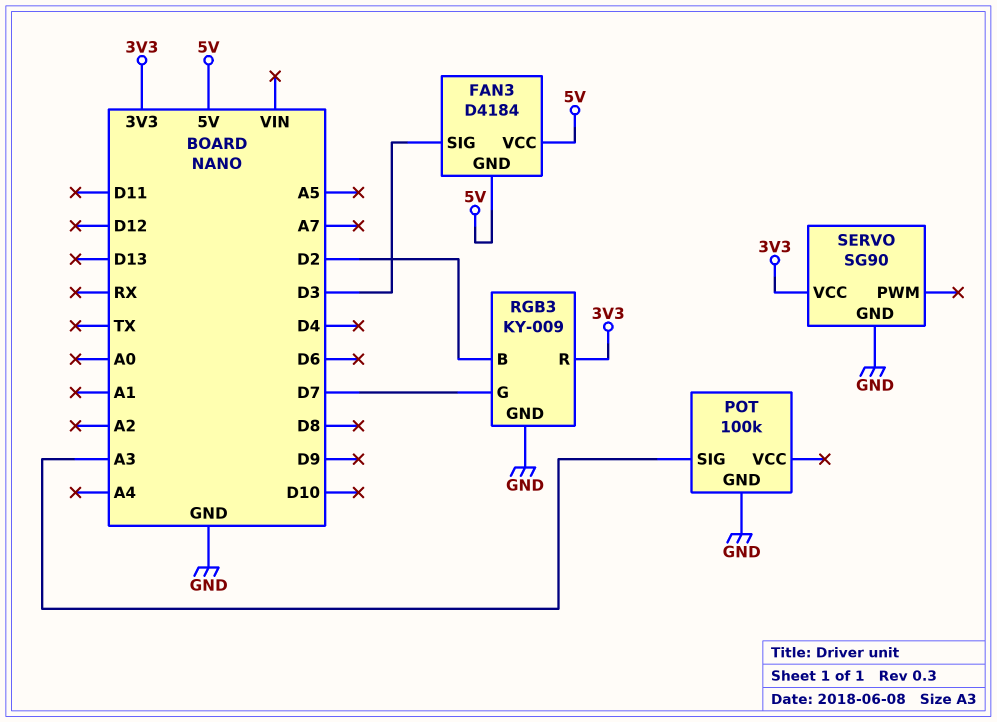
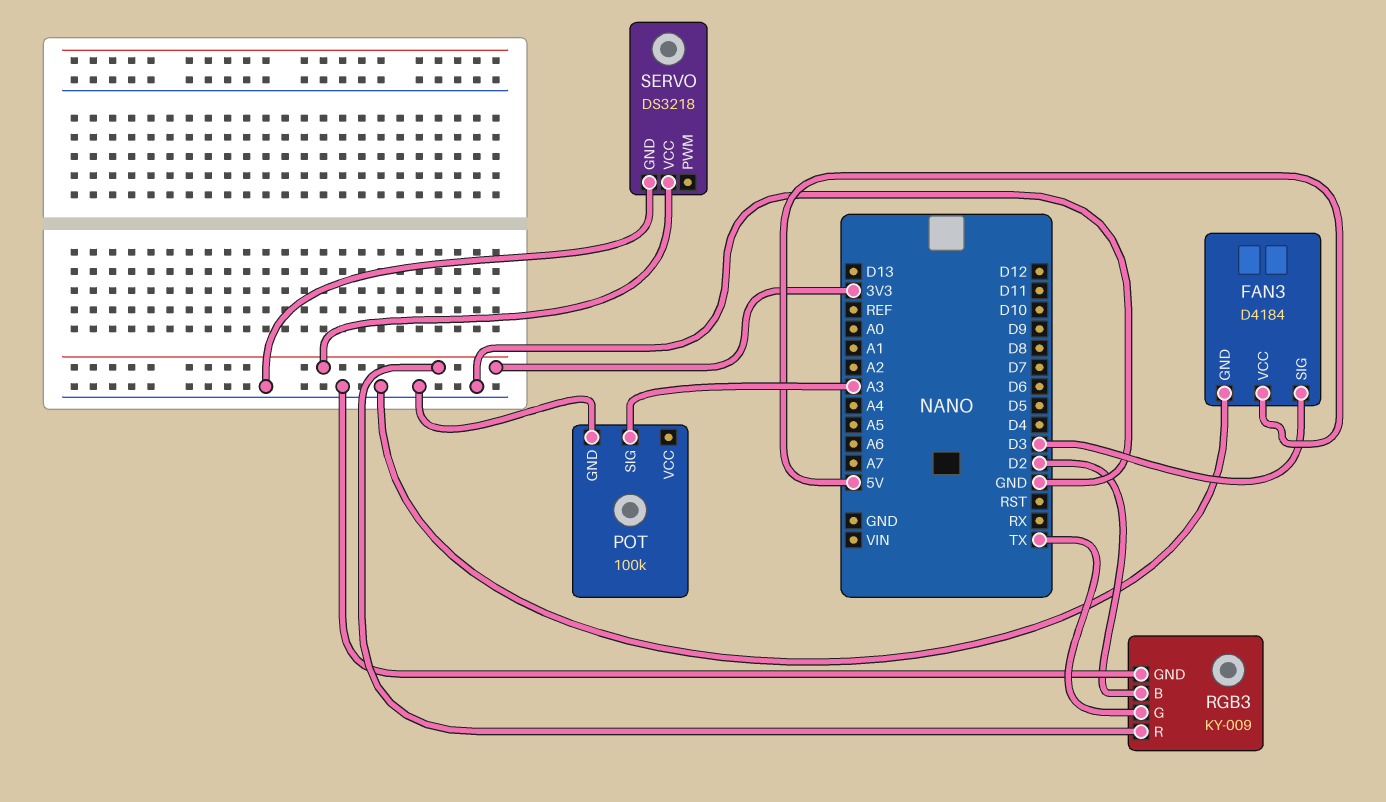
FAN3 pin GND: 5V -> GND
RGB3 pin G: D7 -> TX
SERVO: SG90 -> DS3218

